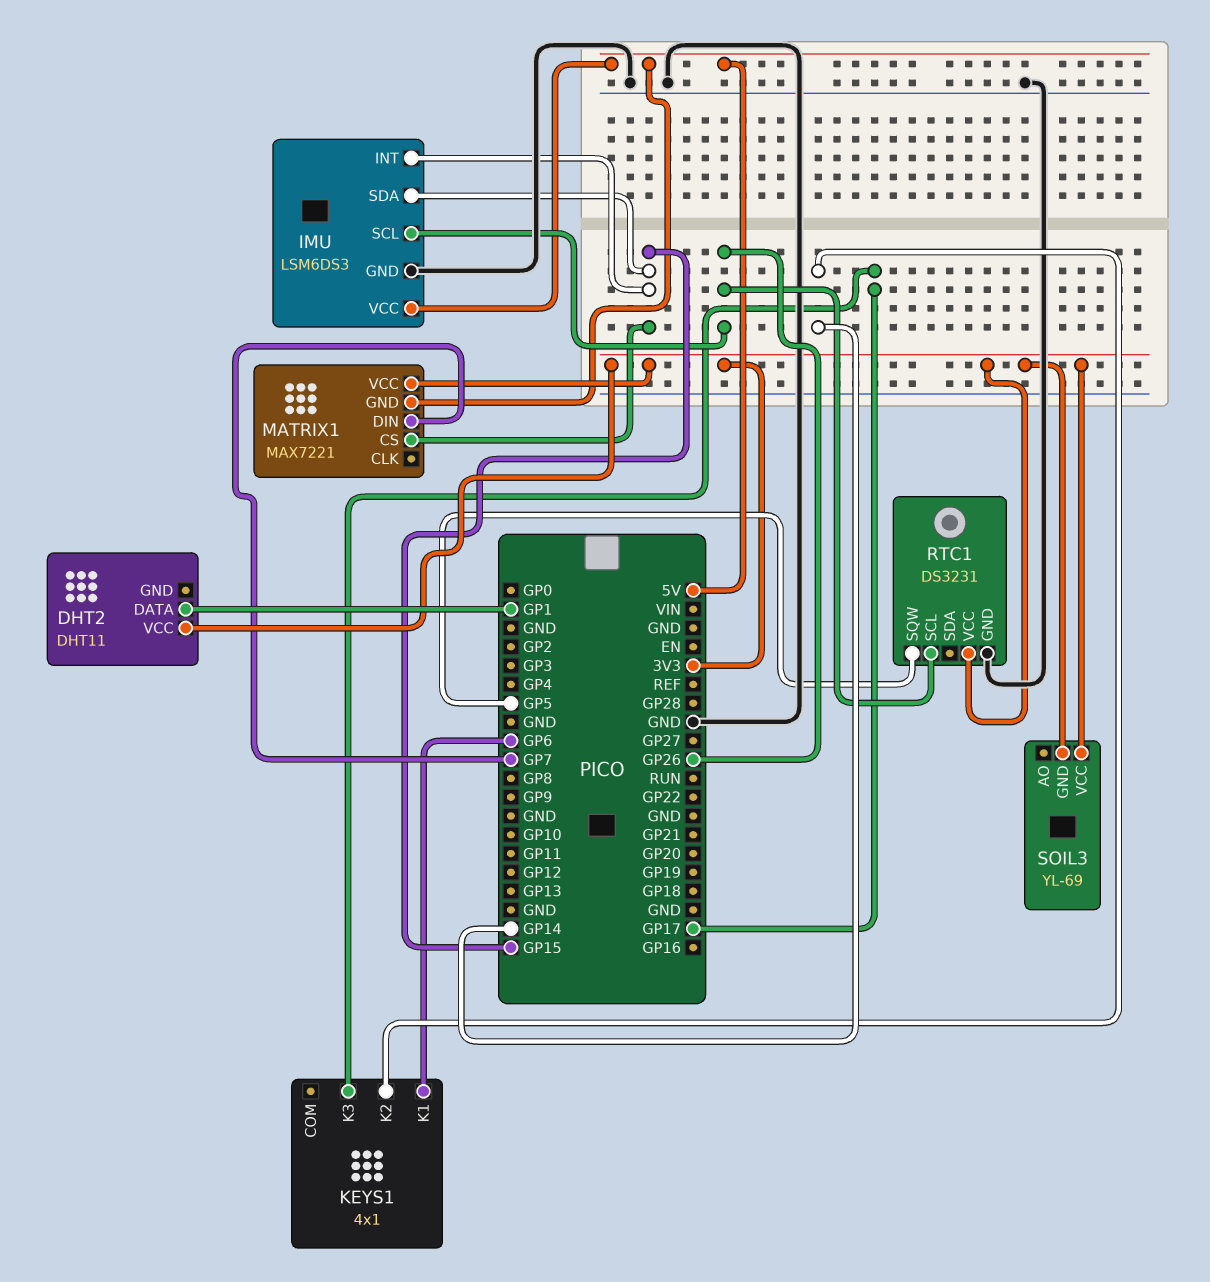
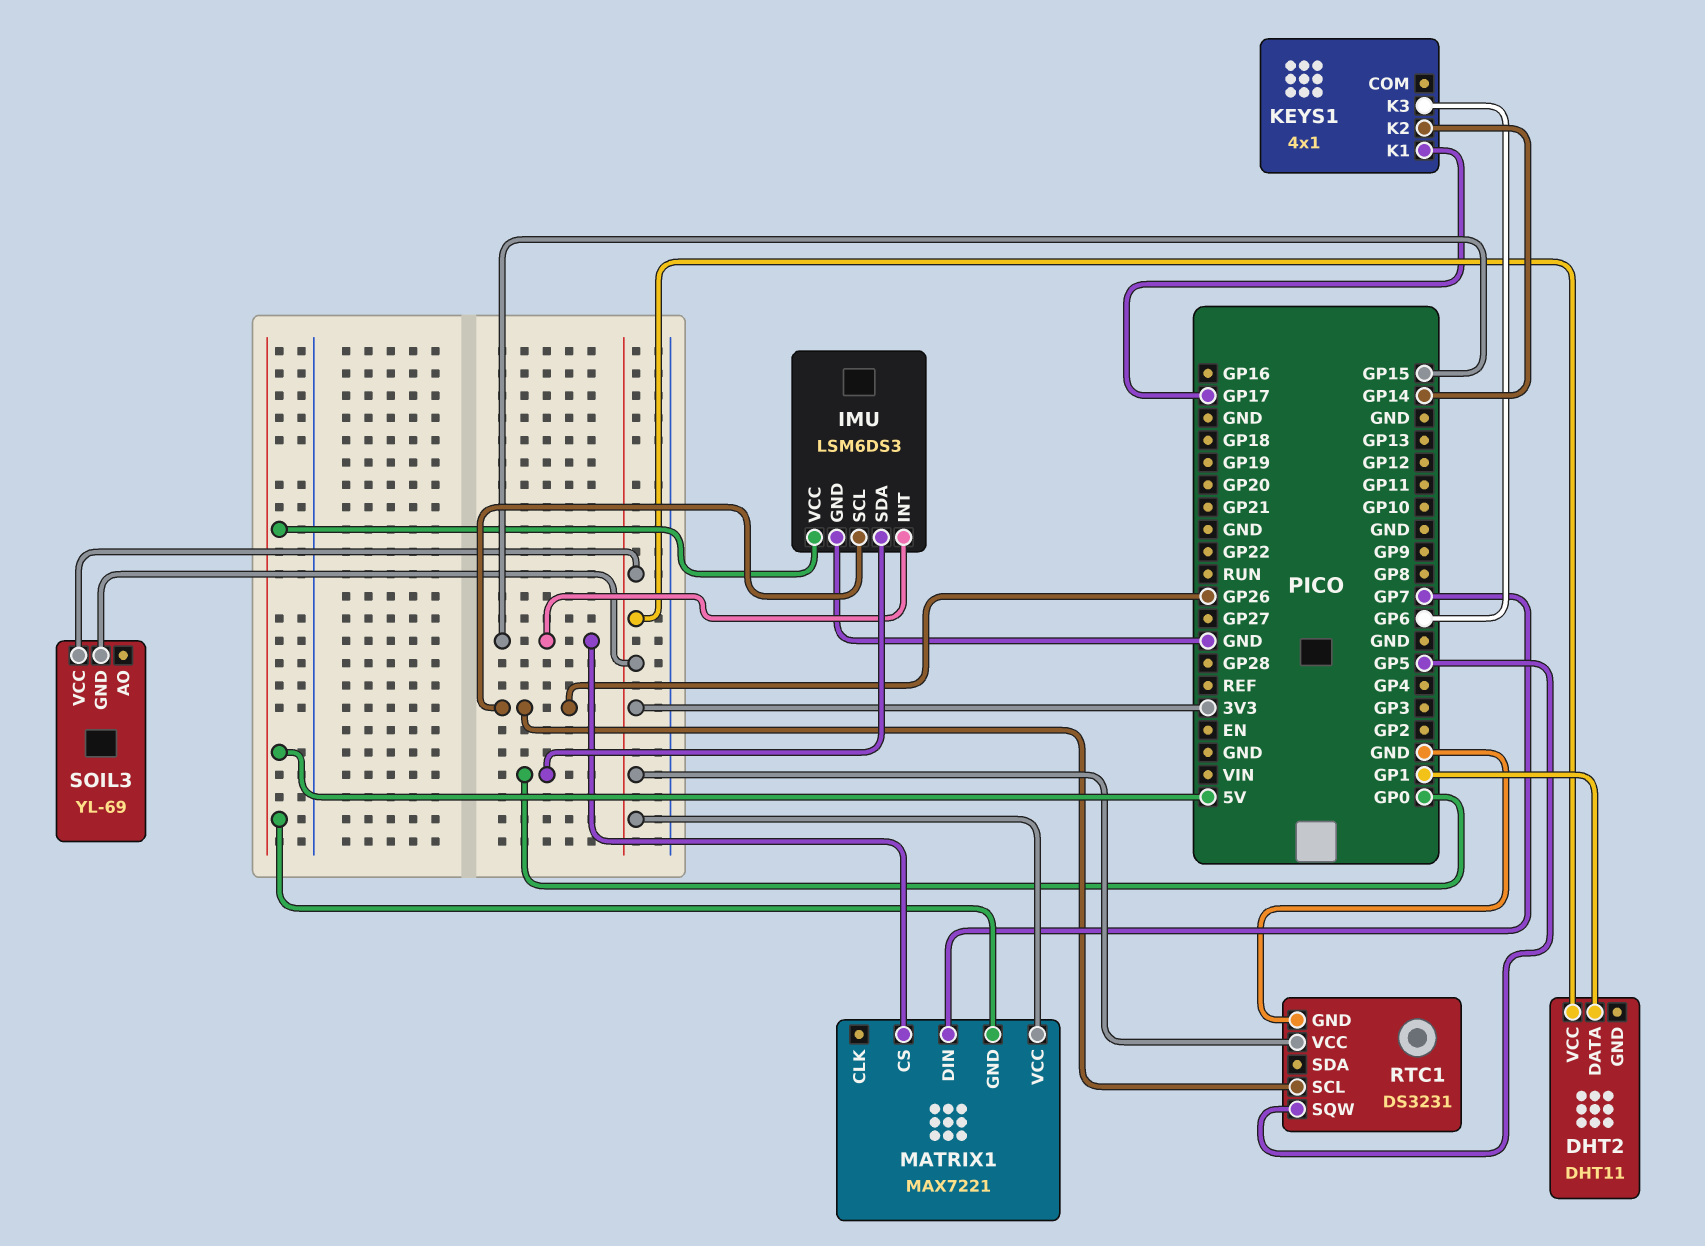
IMU pin SDA: GP15 -> GP0
KEYS1 pin K1: GP6 -> GP17
KEYS1 pin K3: GP17 -> GP6

